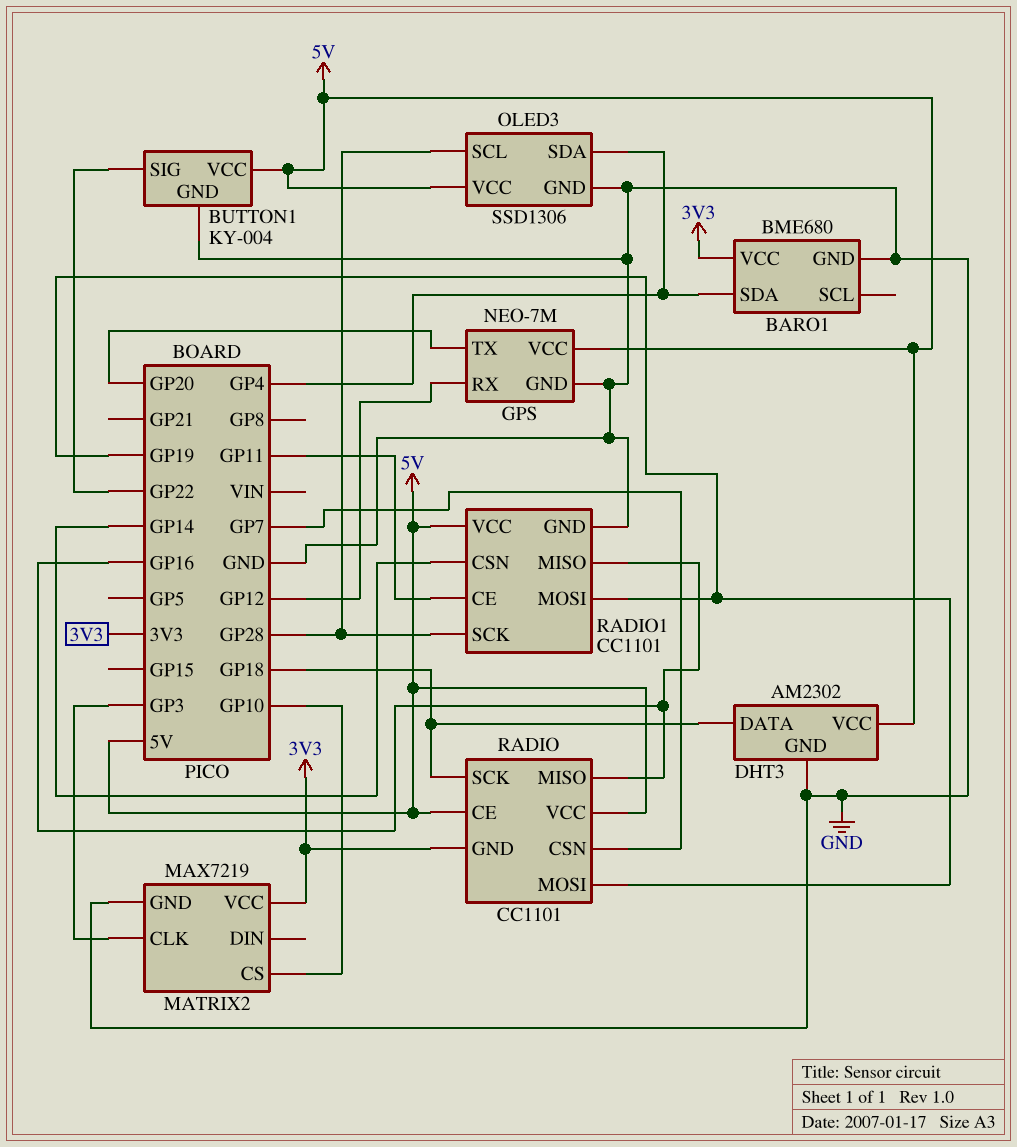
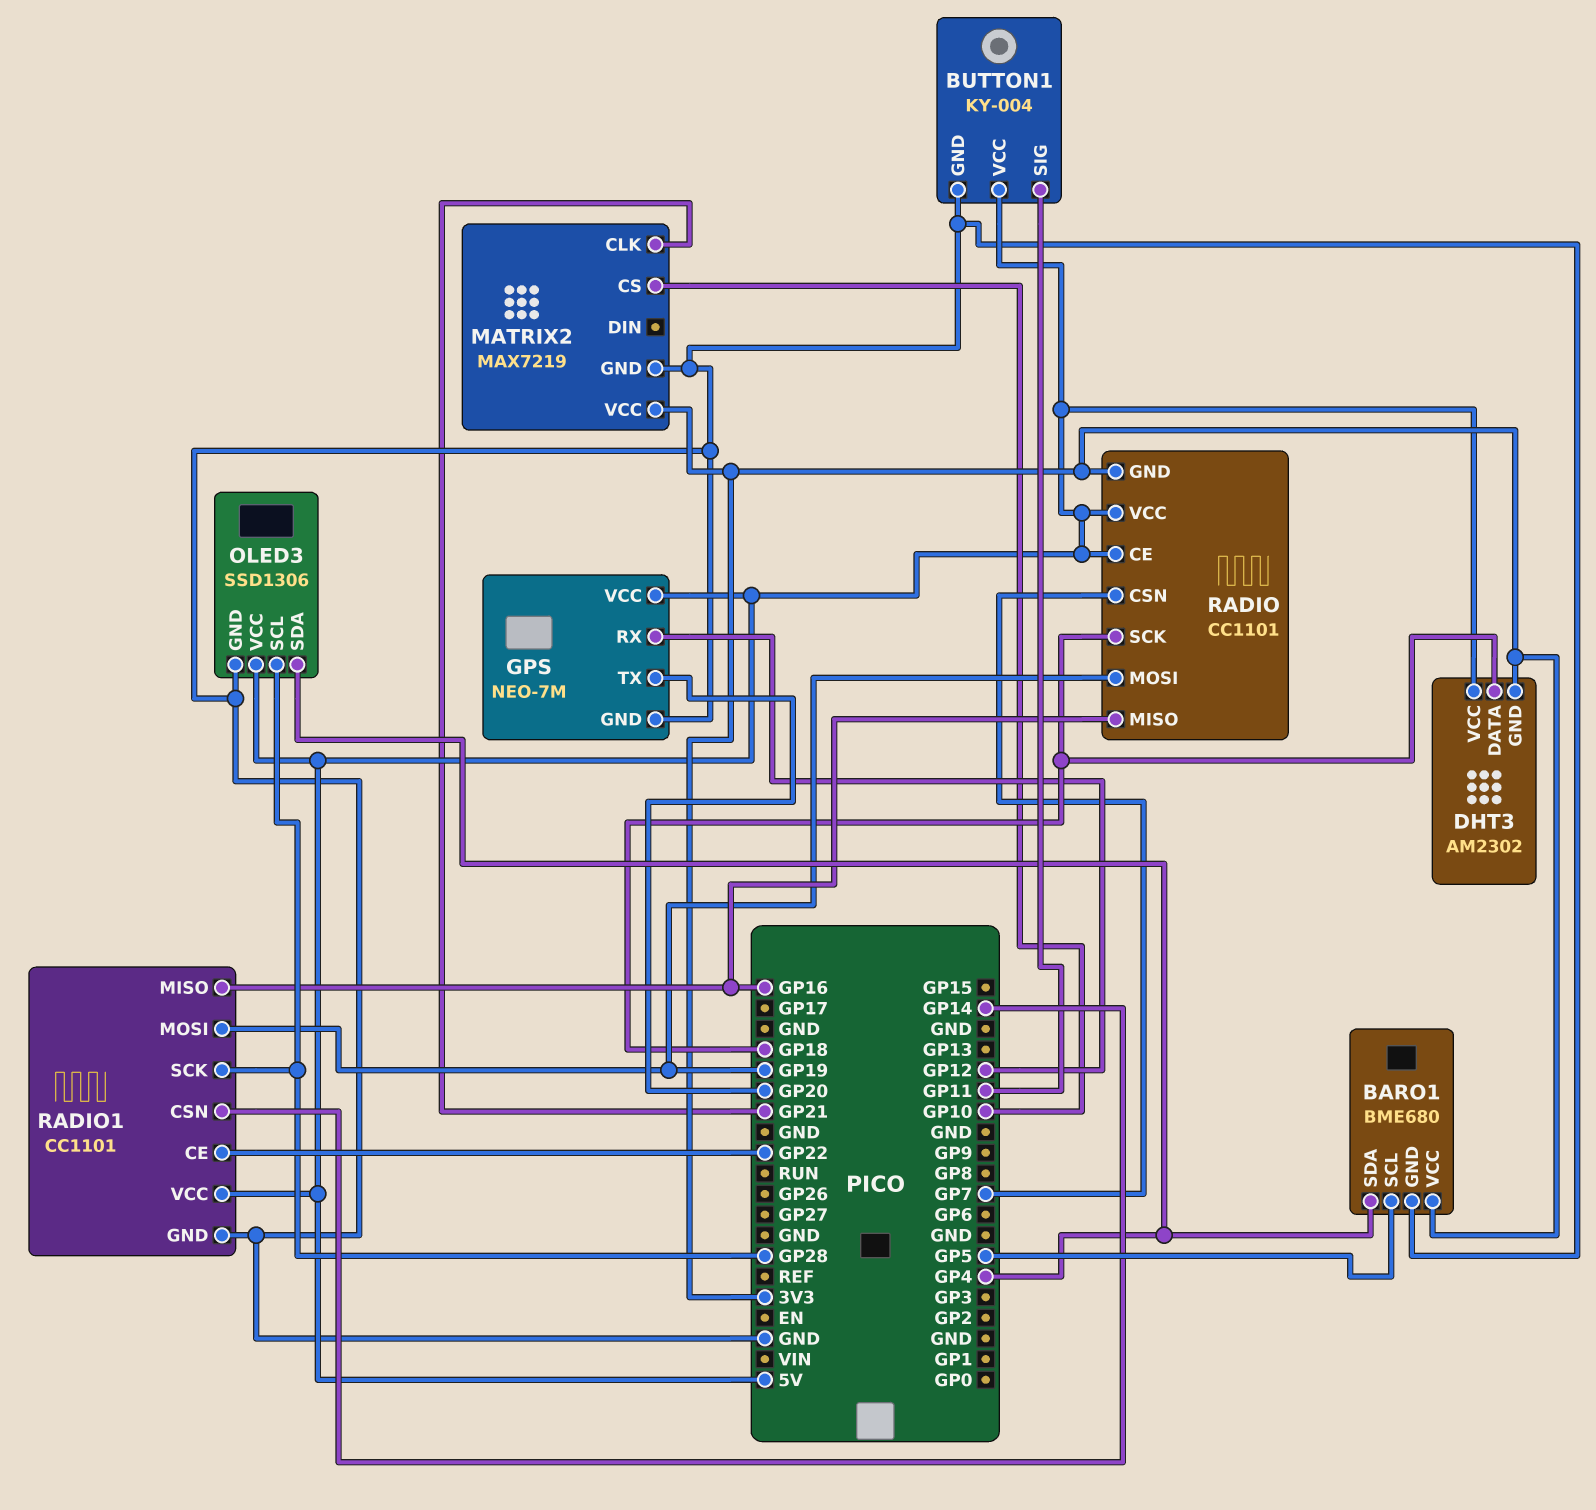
BARO1 pin SCL: none -> GP5
BUTTON1 pin SIG: GP22 -> GP11
DHT3 pin GND: GND -> 3V3
MATRIX2 pin CLK: GP3 -> GP21
RADIO1 pin CE: GP11 -> GP22

